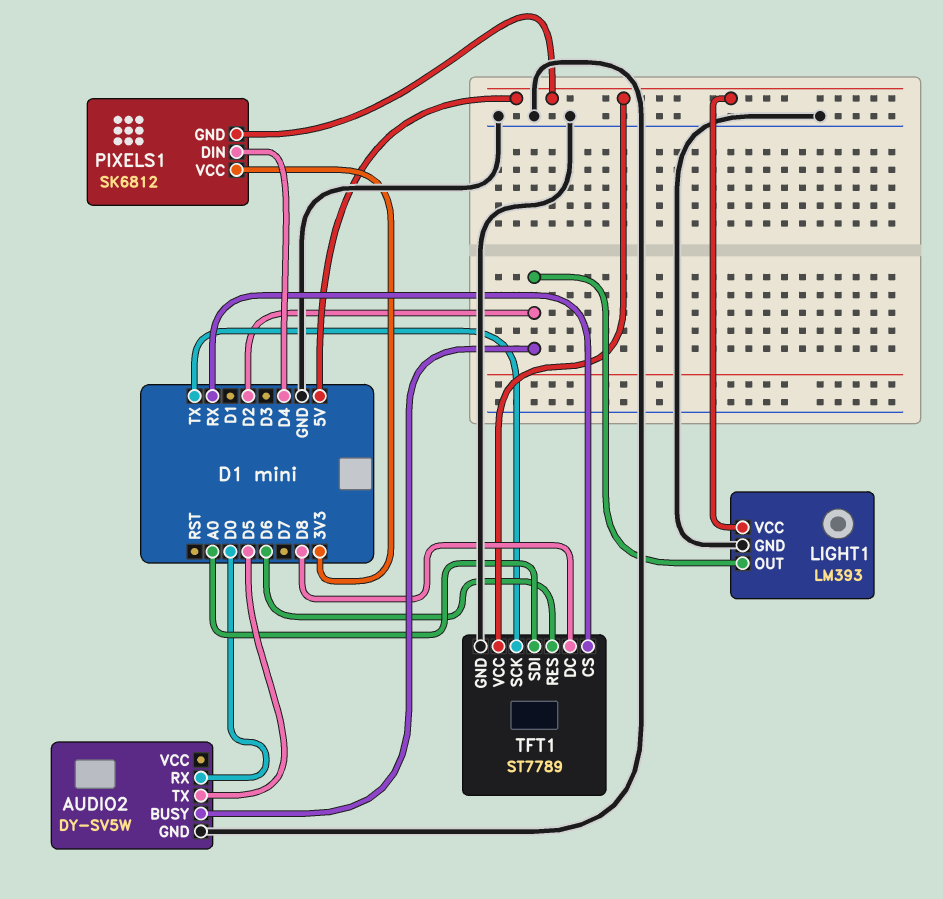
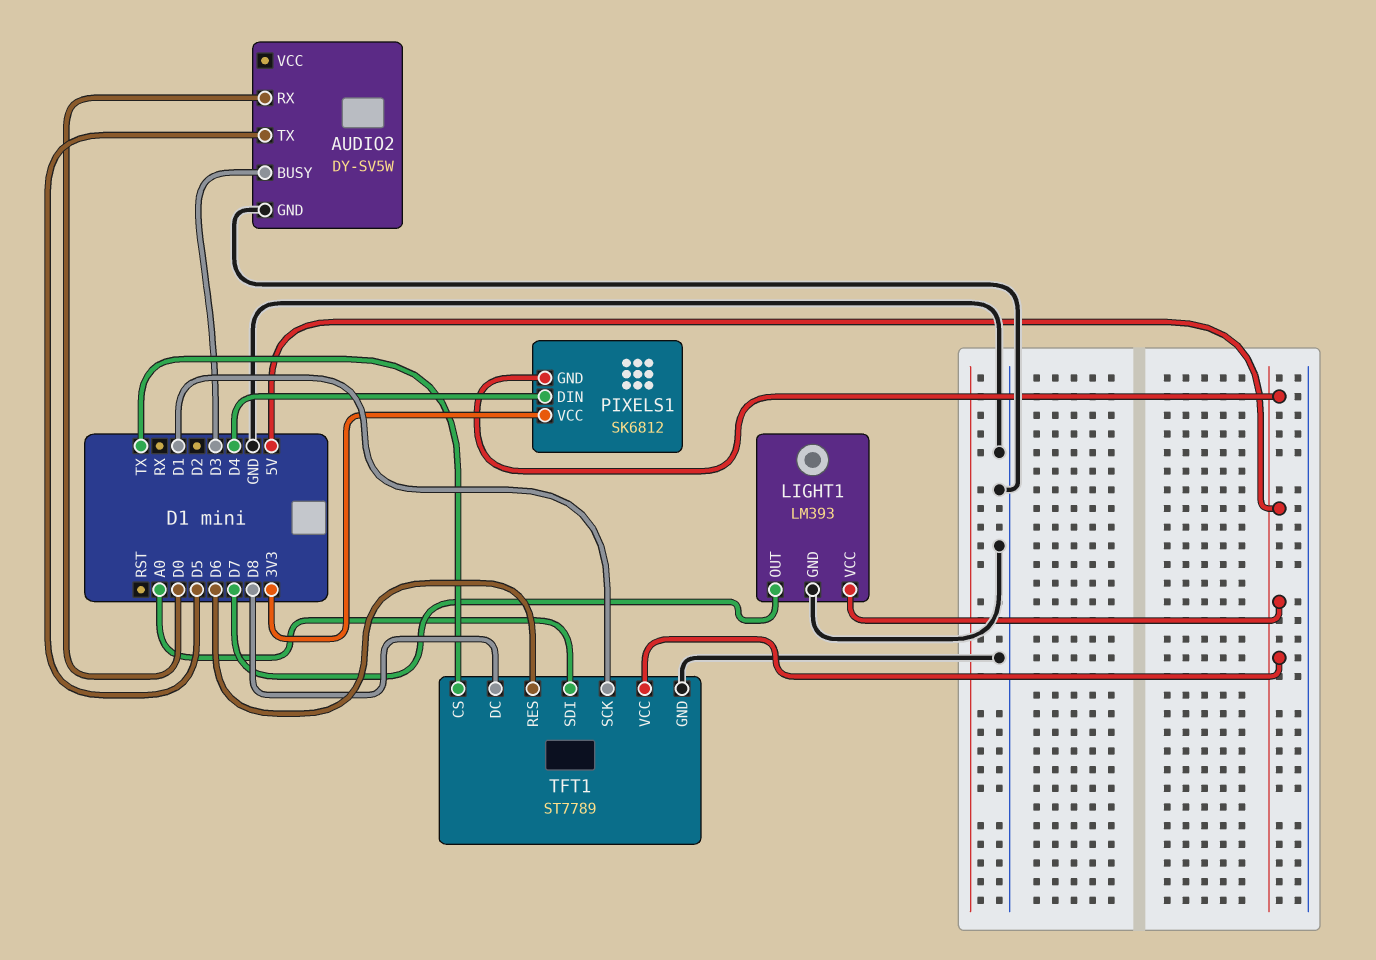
AUDIO2 pin BUSY: D2 -> D3
LIGHT1 pin OUT: D2 -> D7
TFT1 pin CS: RX -> TX
TFT1 pin SCK: TX -> D1

